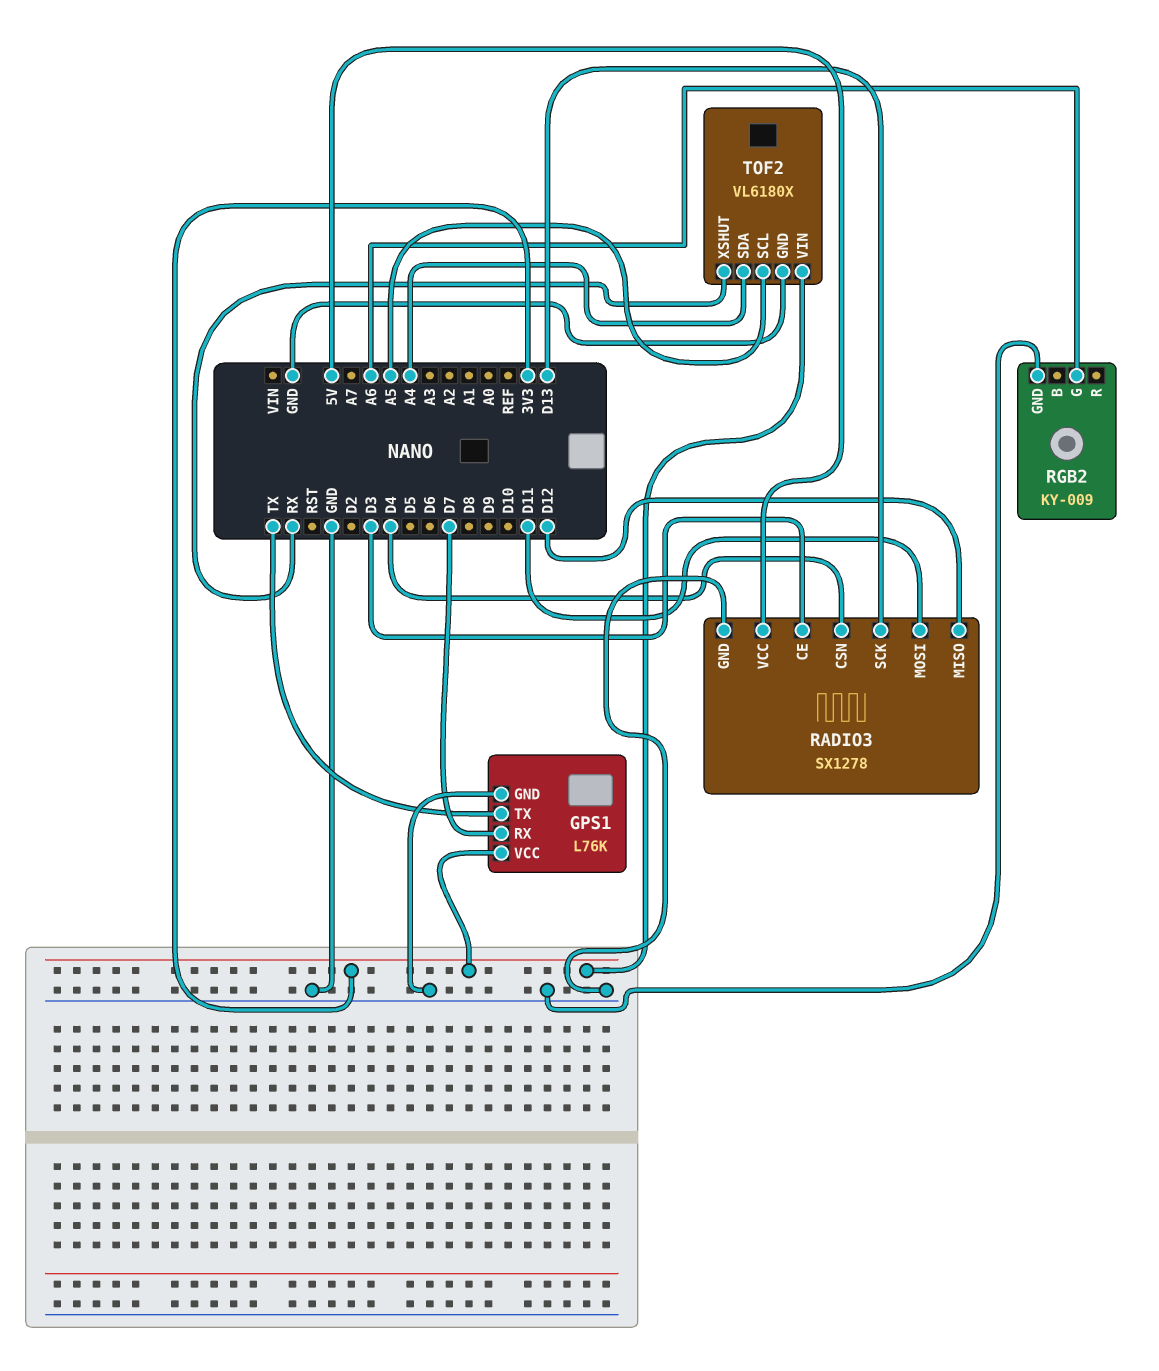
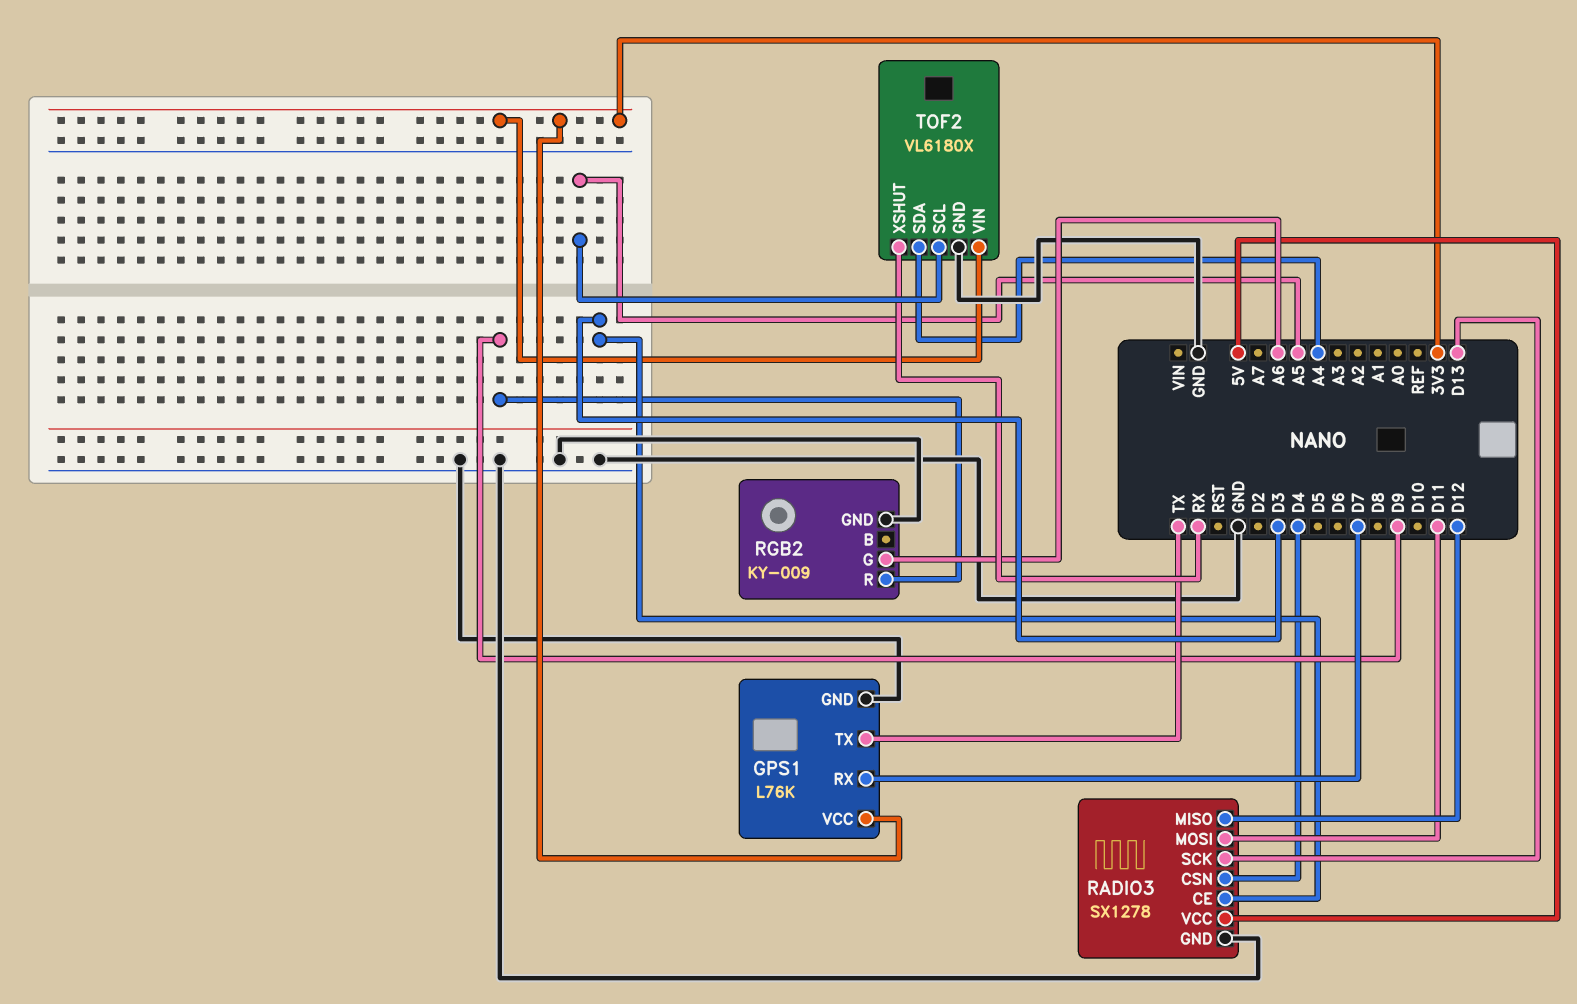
RGB2 pin R: none -> D9

